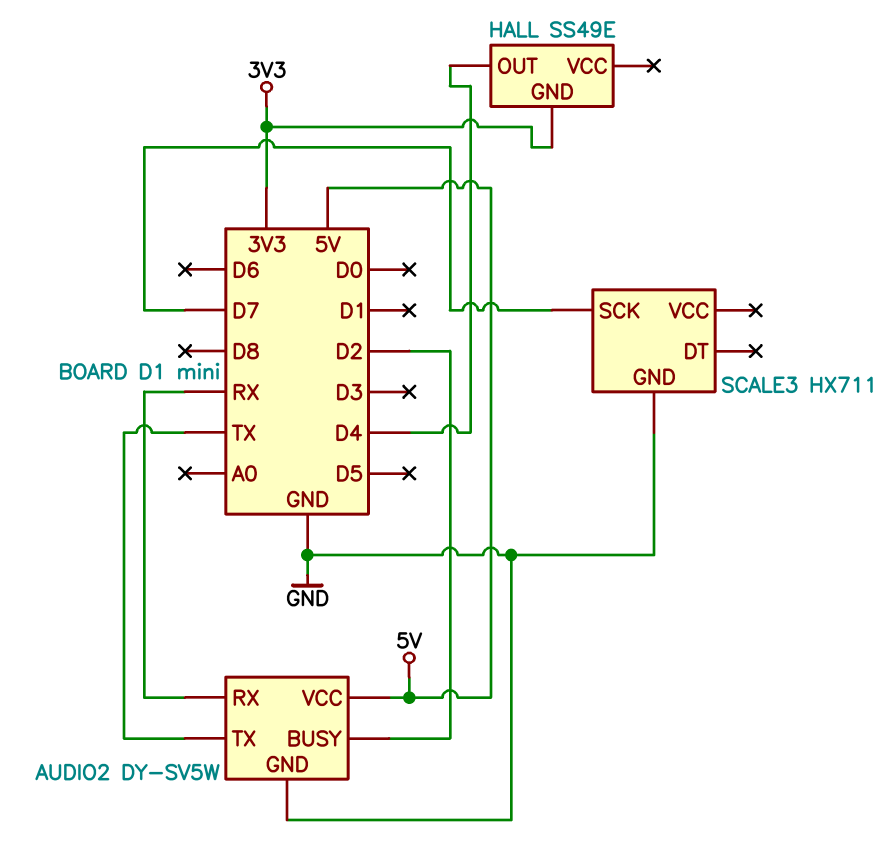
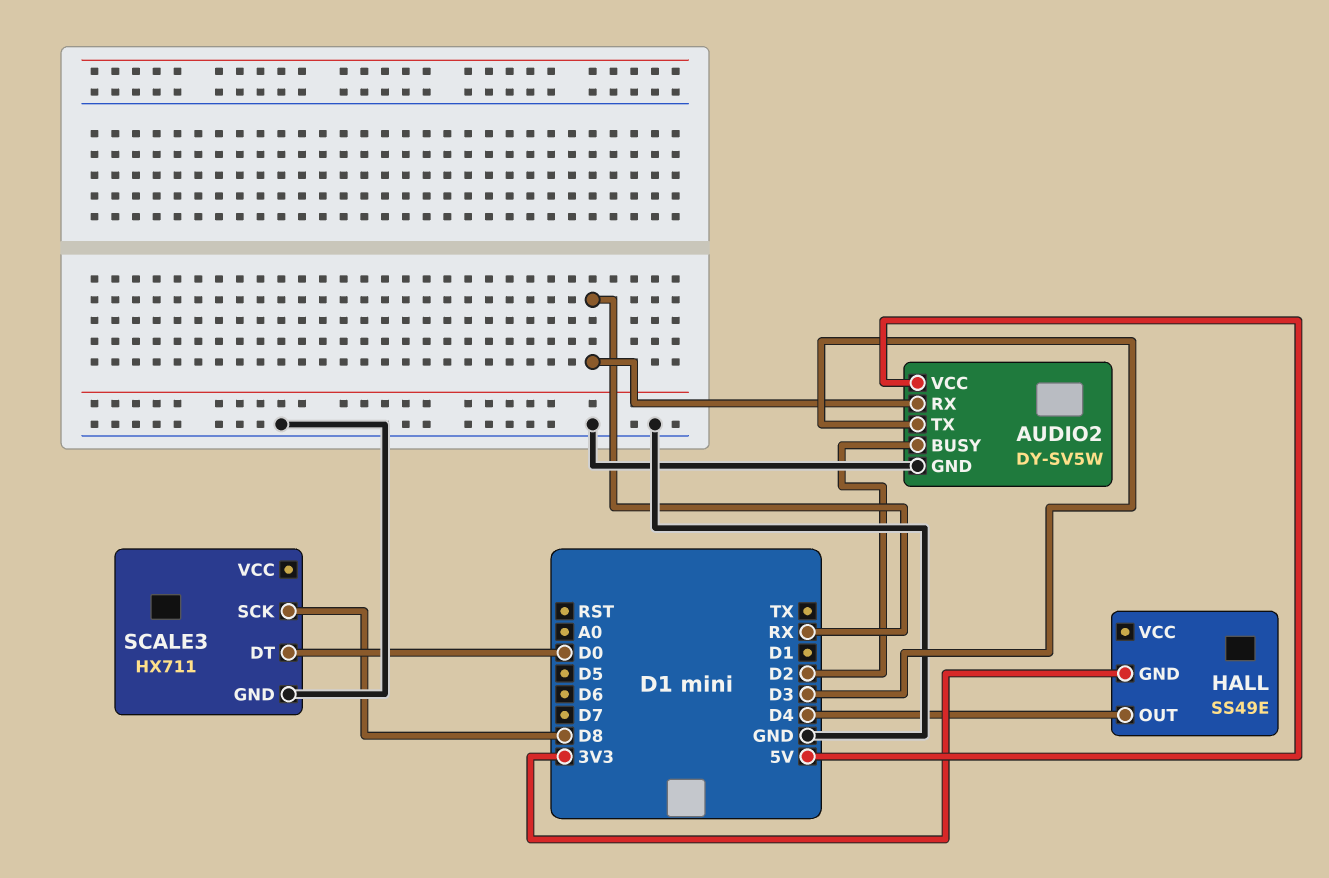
AUDIO2 pin TX: TX -> D3
SCALE3 pin DT: none -> D0
SCALE3 pin SCK: D7 -> D8

